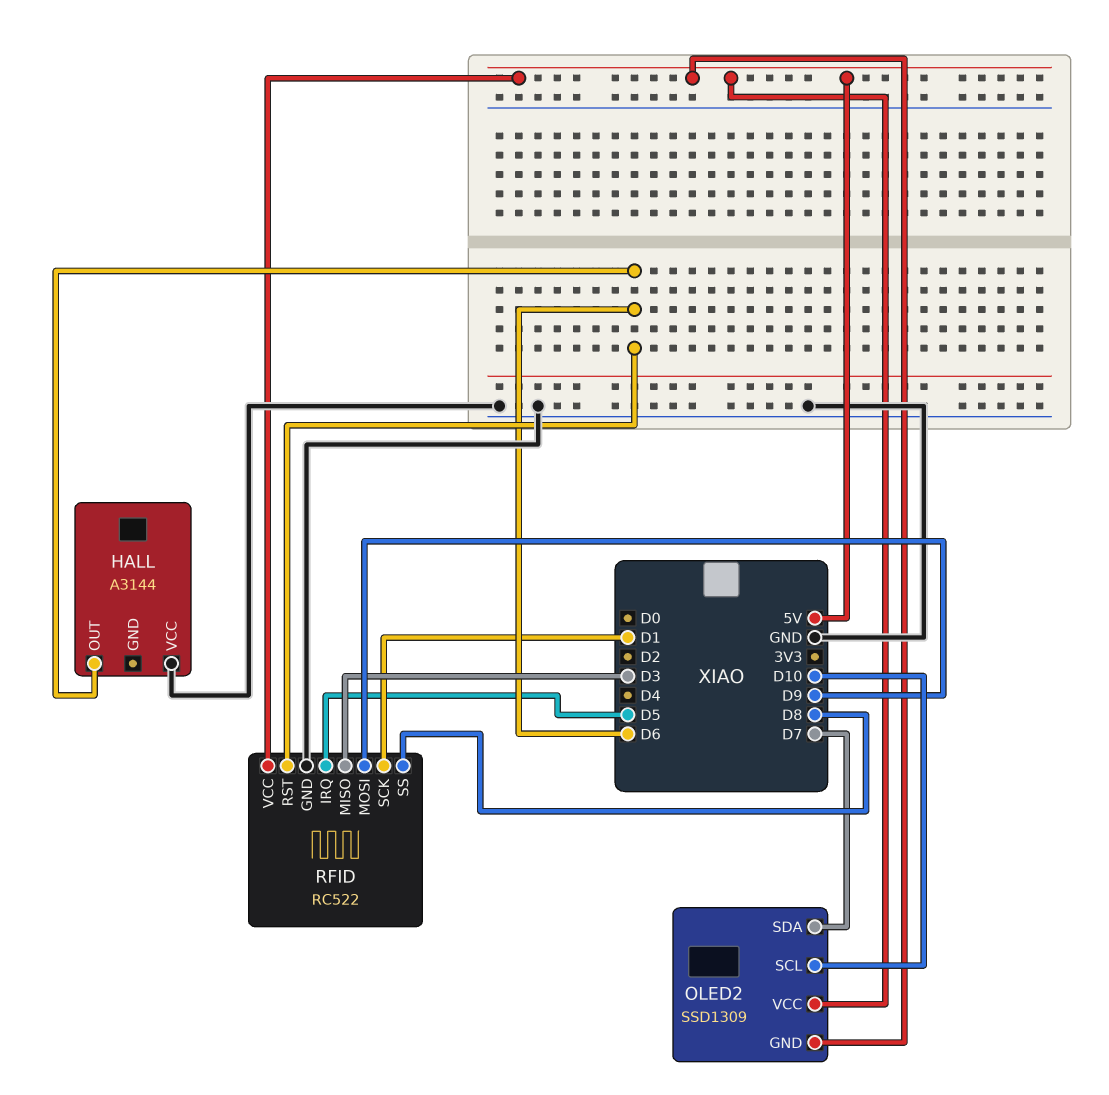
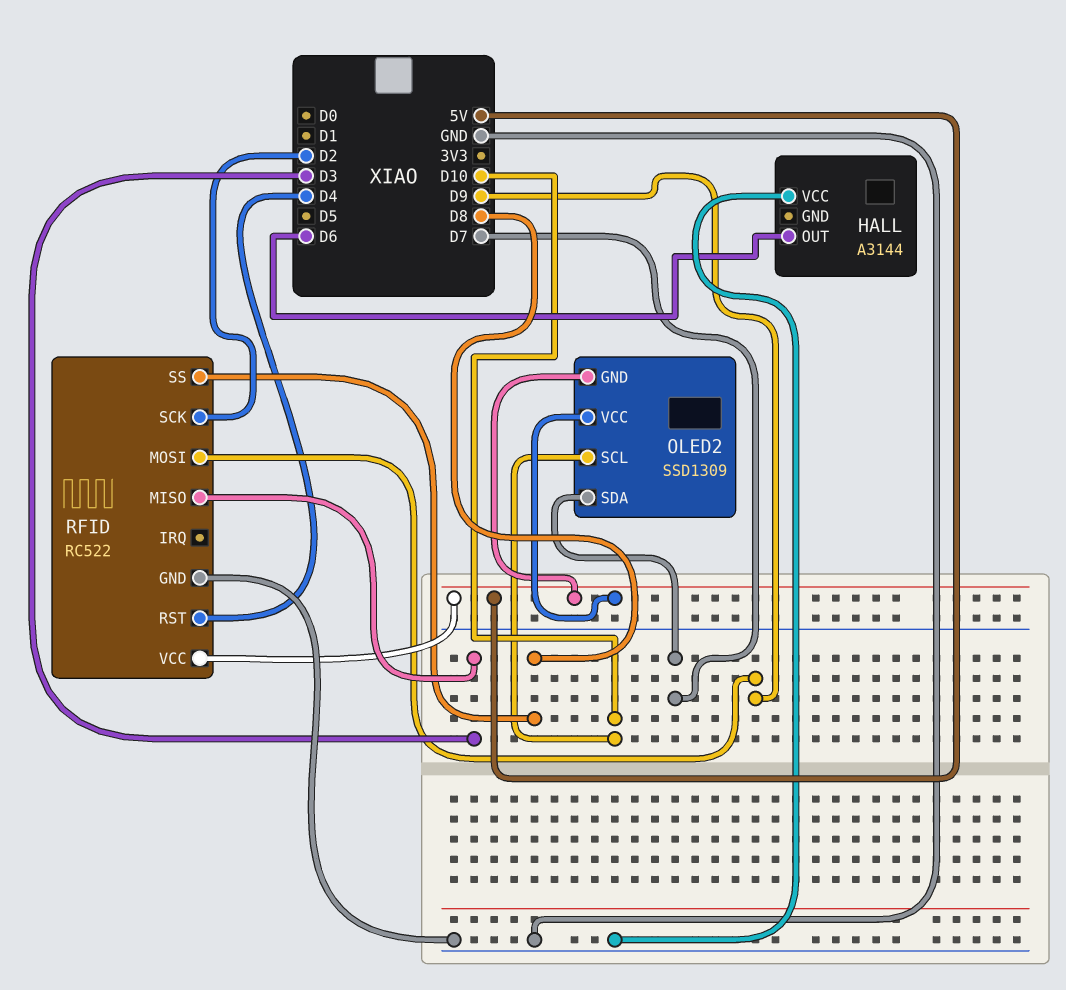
RFID pin IRQ: D5 -> none
RFID pin RST: D6 -> D4
RFID pin SCK: D1 -> D2

